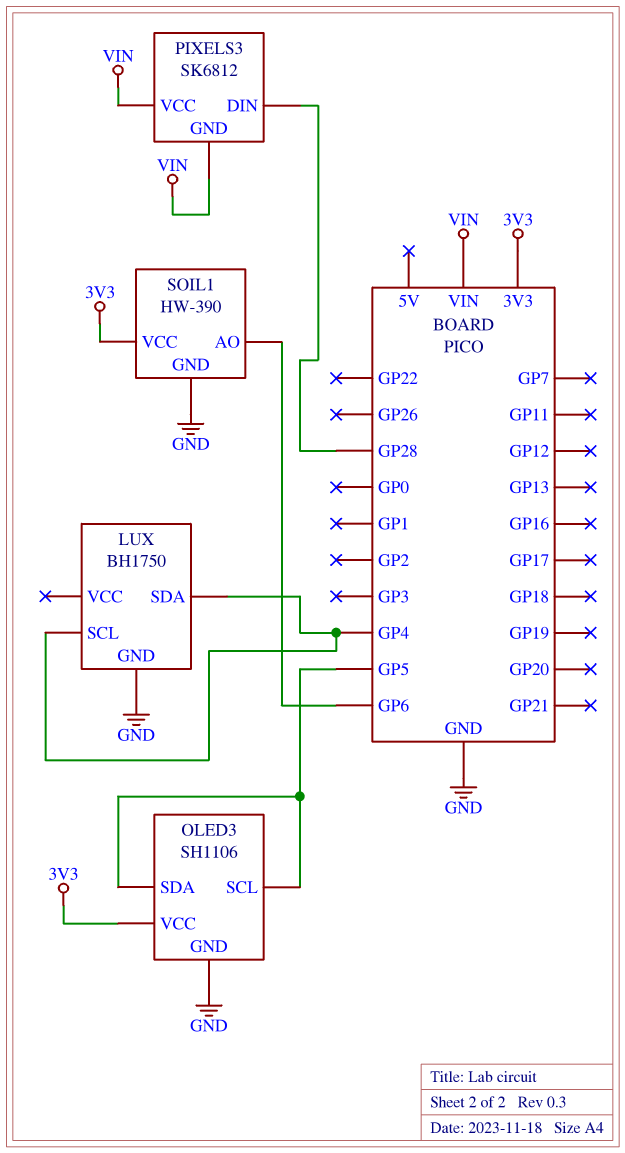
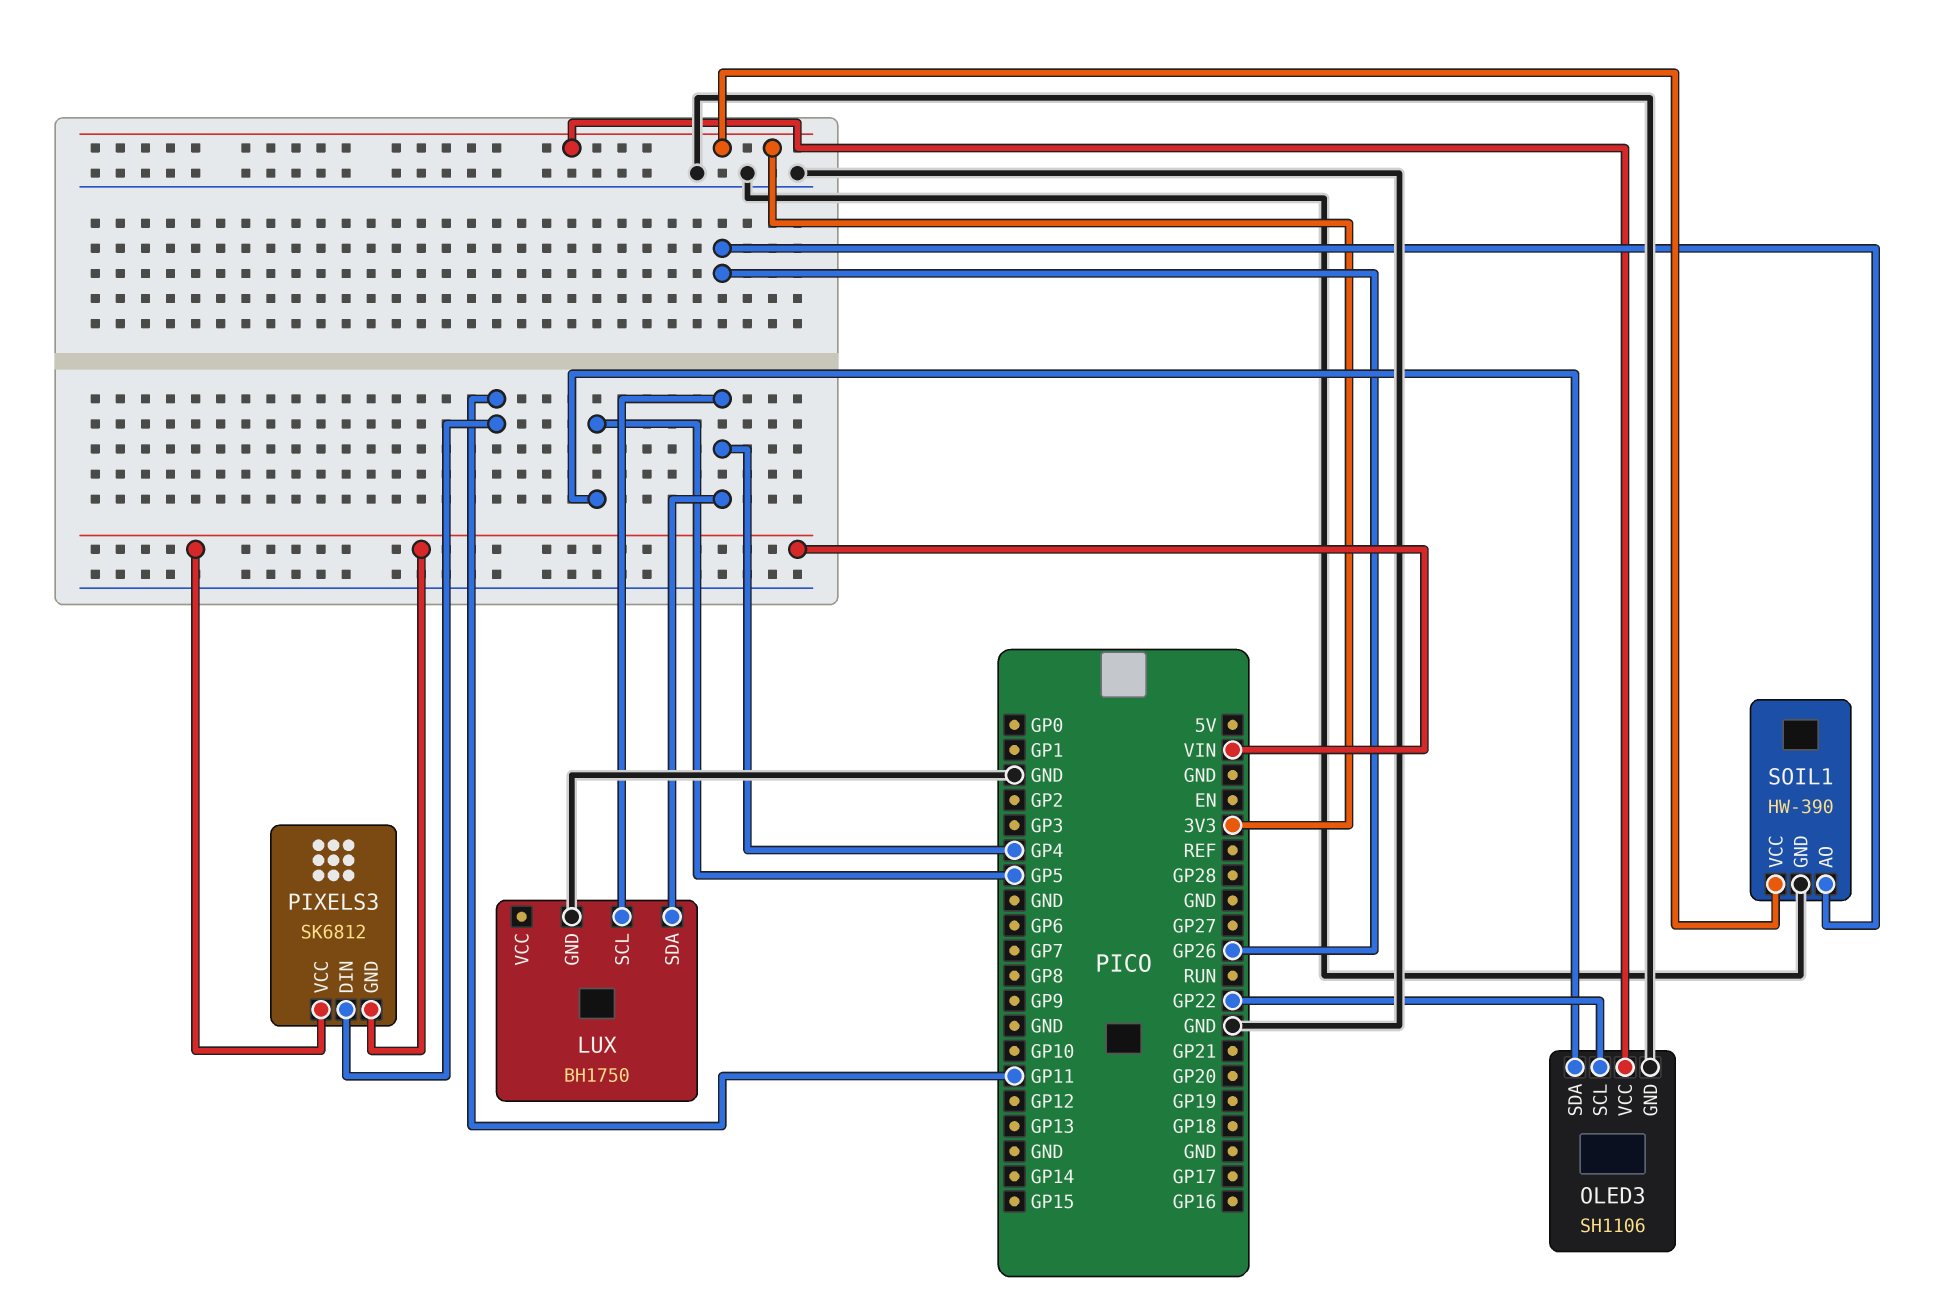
OLED3 pin SCL: GP5 -> GP22
PIXELS3 pin DIN: GP28 -> GP11
SOIL1 pin AO: GP6 -> GP26

